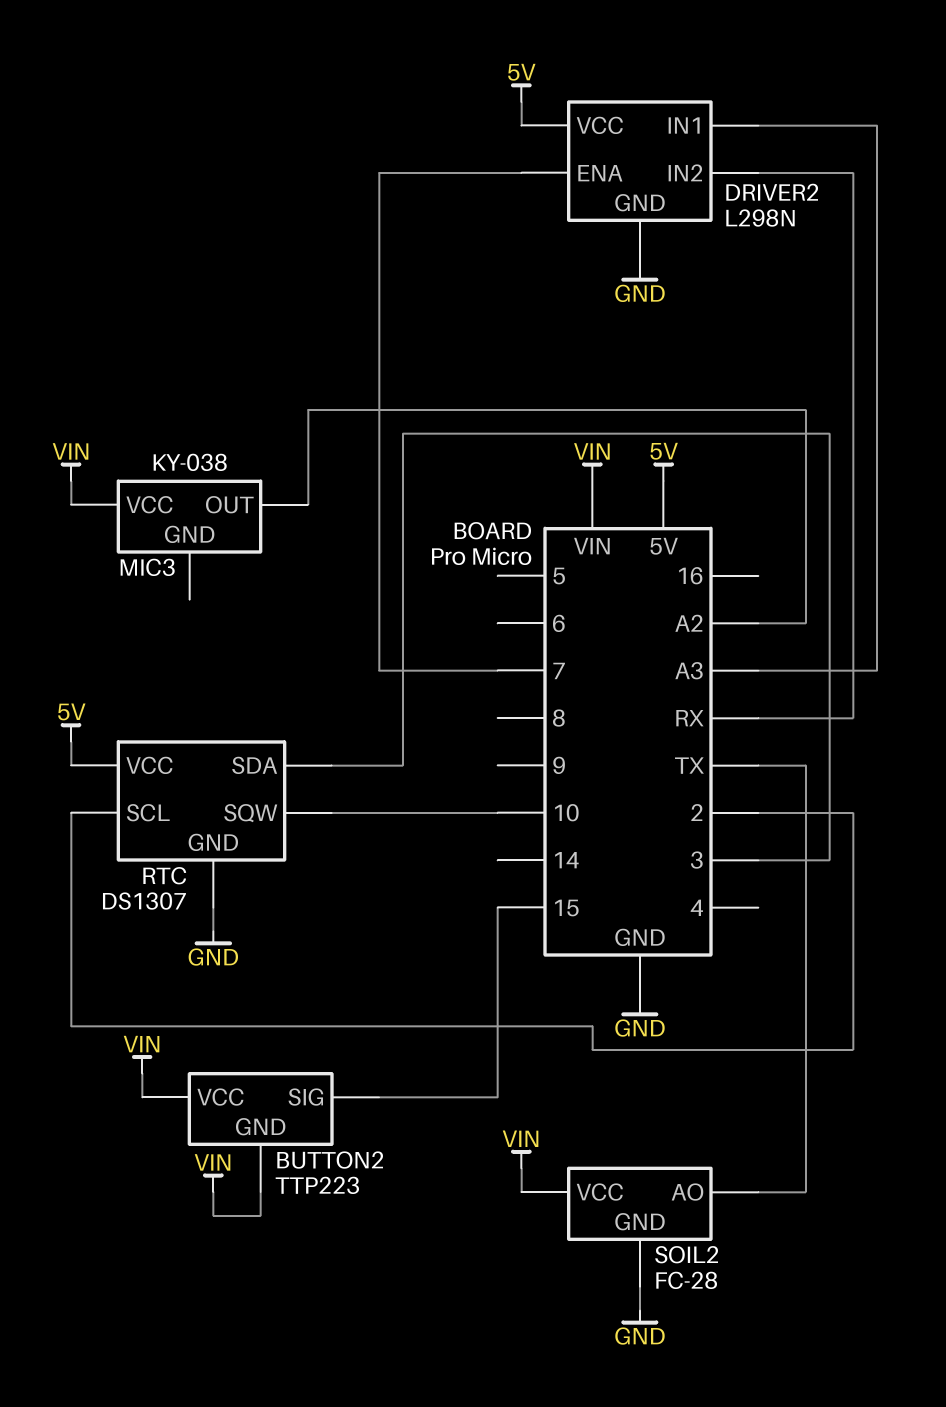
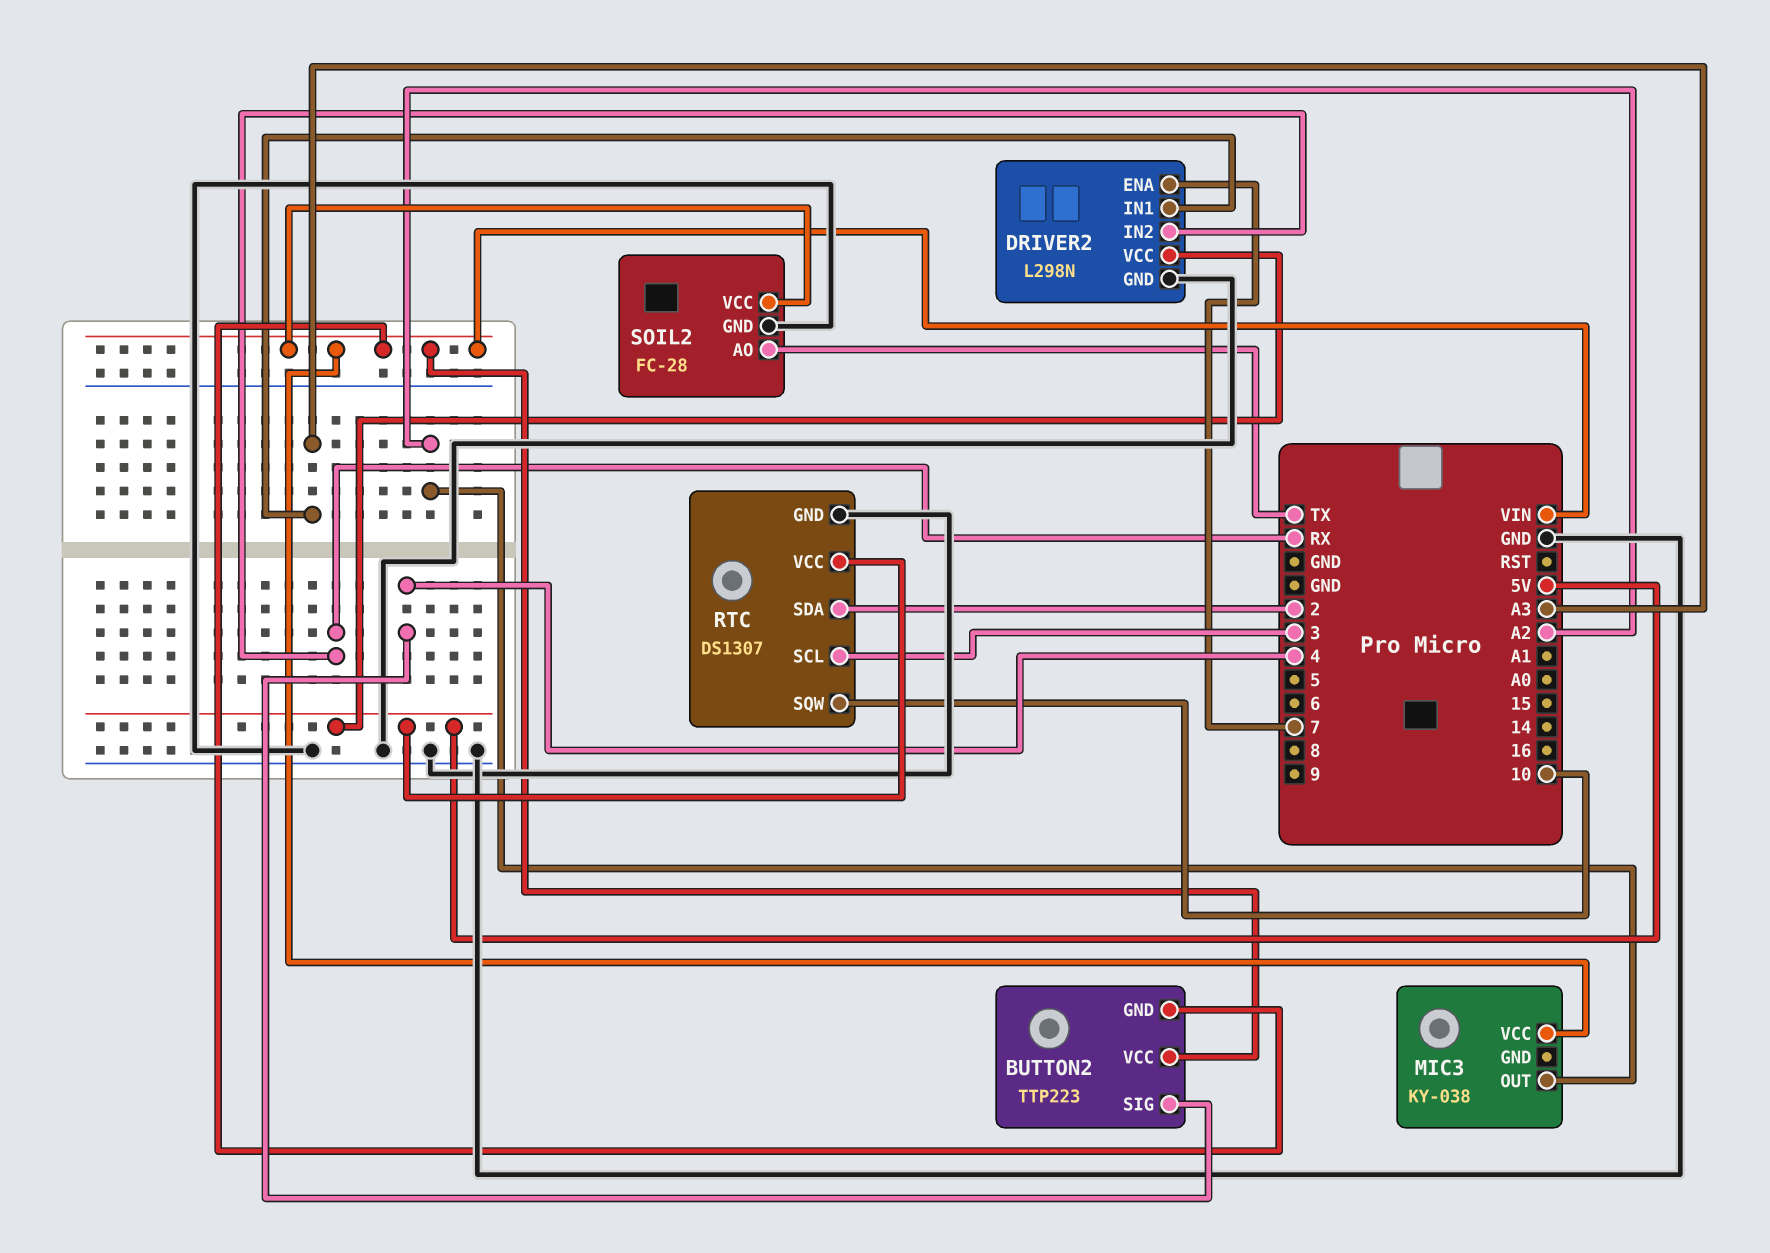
BUTTON2 pin SIG: 15 -> 4
RTC pin SCL: 2 -> 3
RTC pin SDA: 3 -> 2

